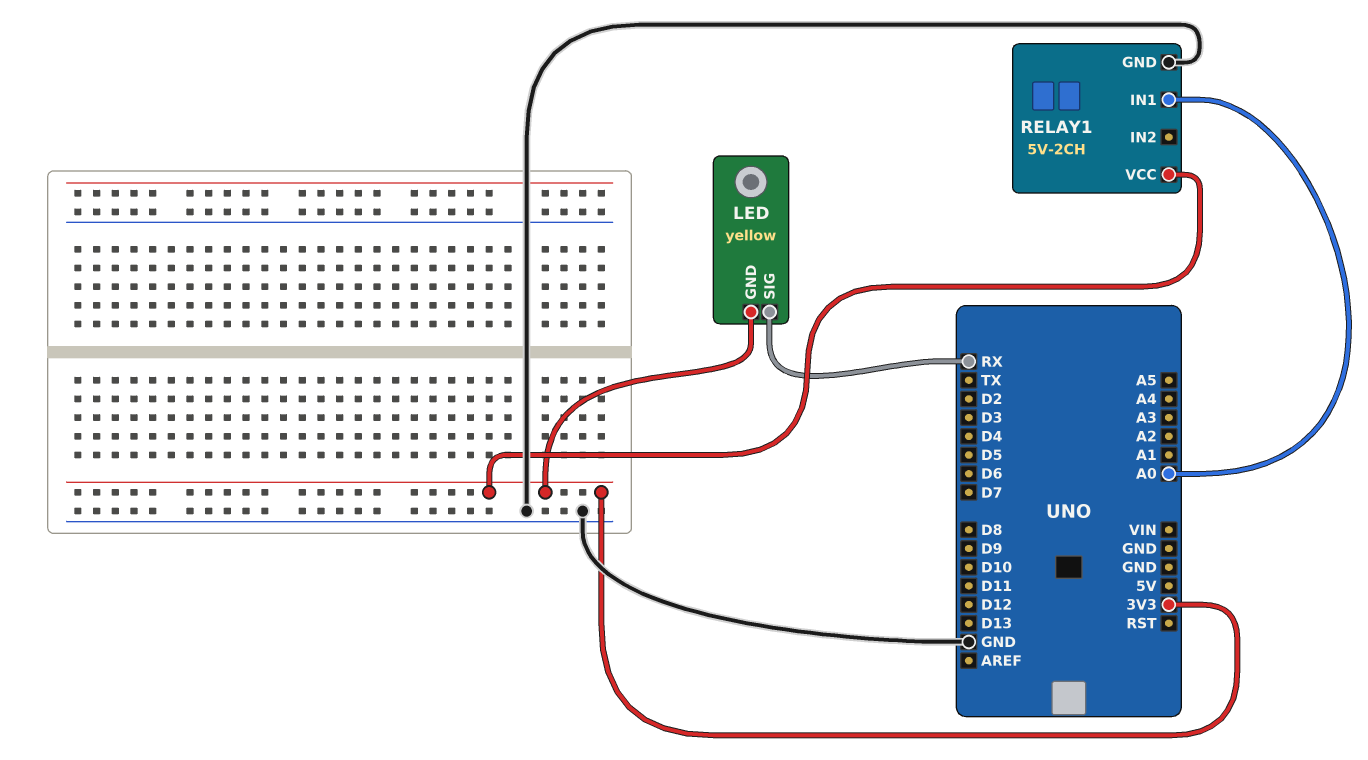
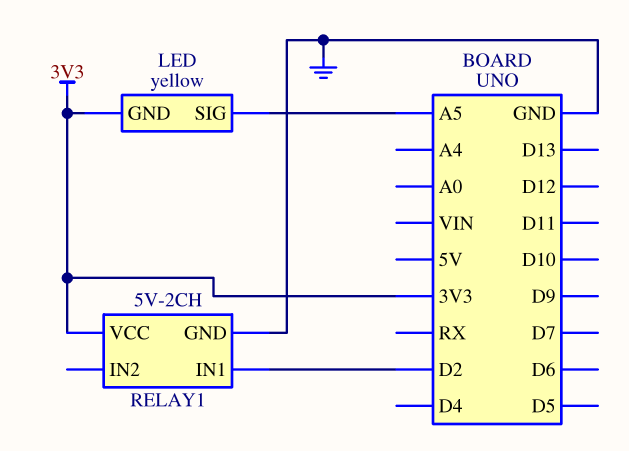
LED pin SIG: RX -> A5
RELAY1 pin IN1: A0 -> D2

